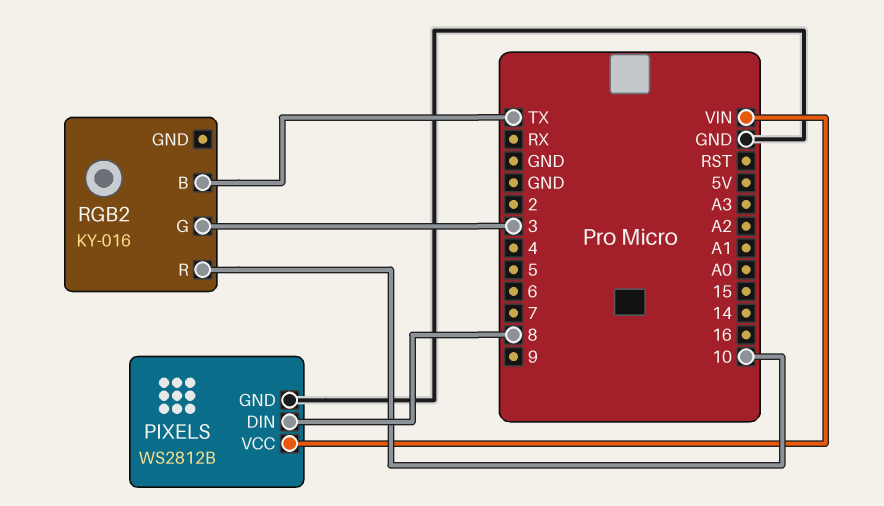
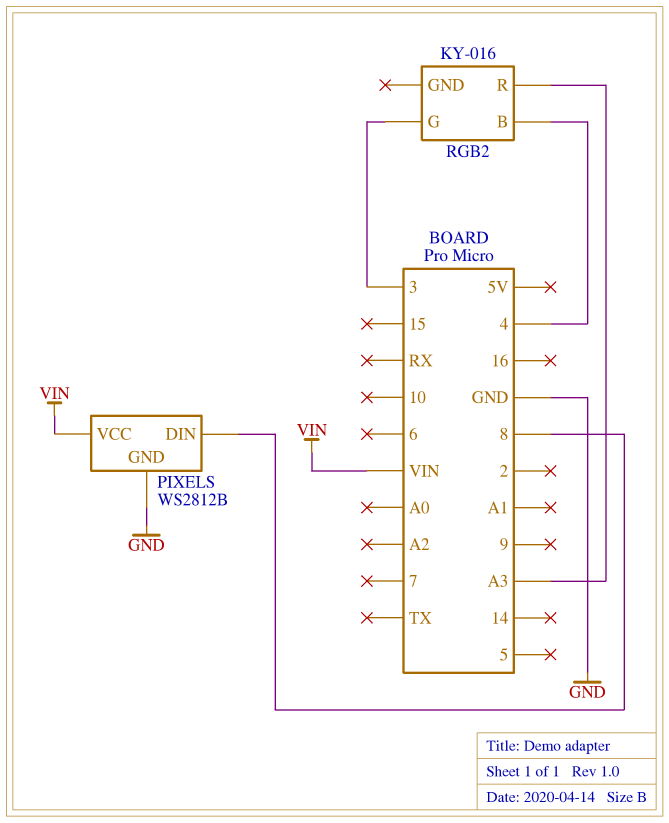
RGB2 pin B: TX -> 4
RGB2 pin R: 10 -> A3

